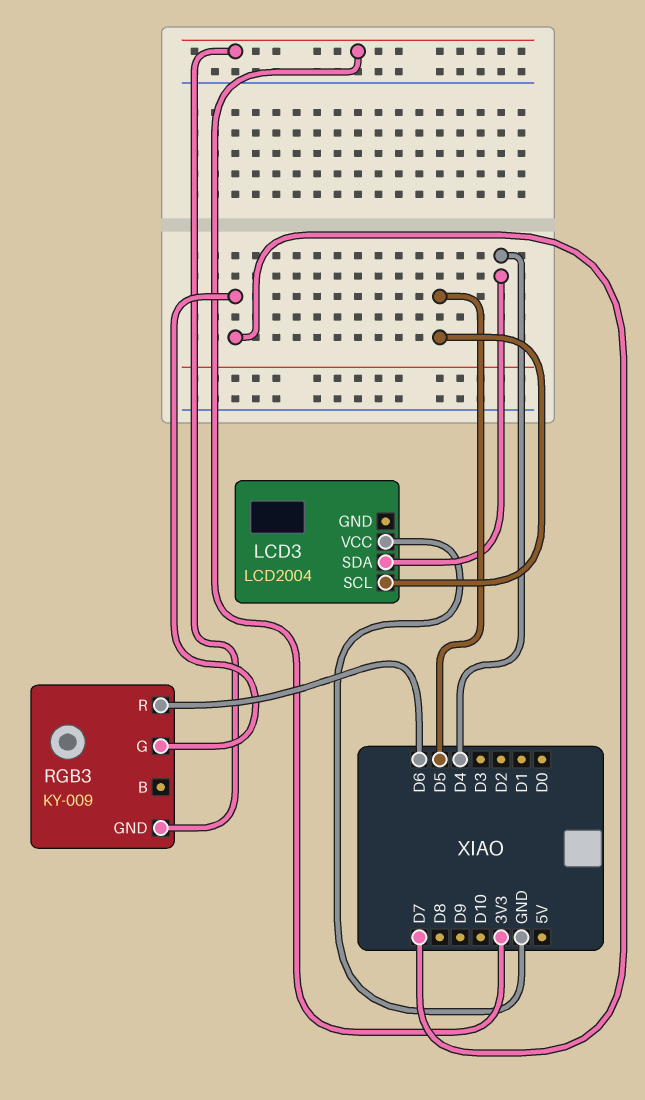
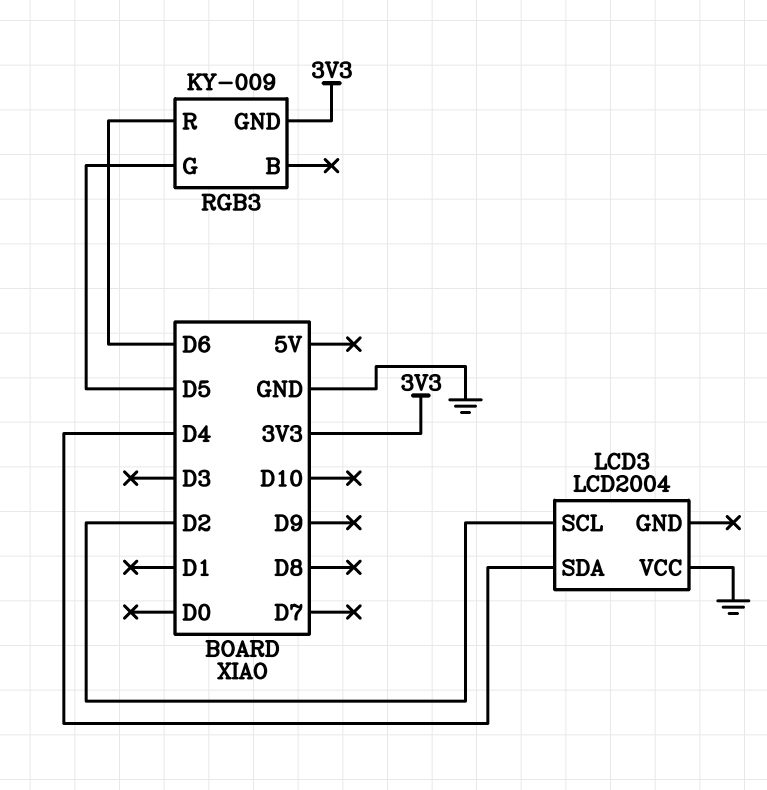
LCD3 pin SCL: D5 -> D2
RGB3 pin G: D7 -> D5

